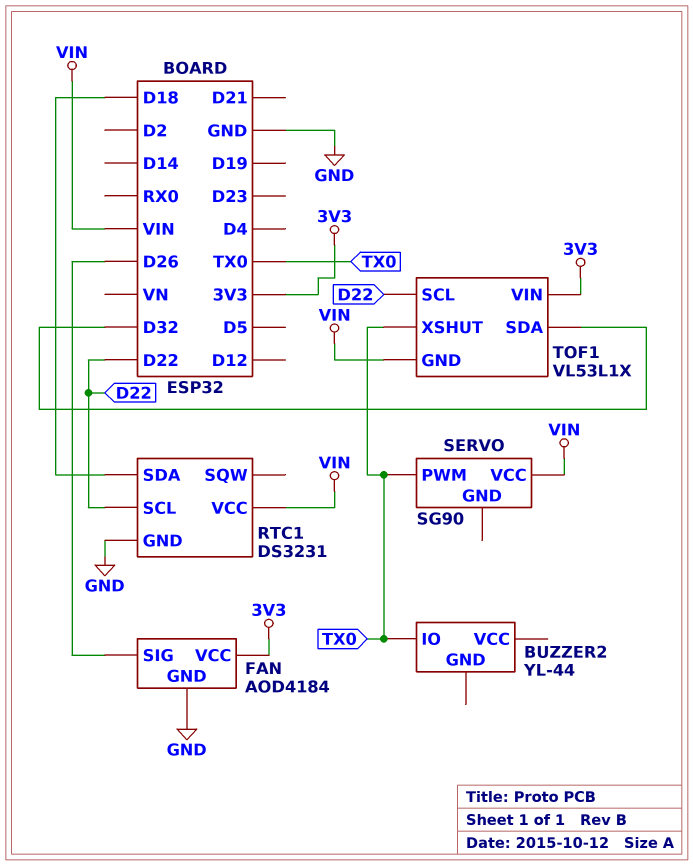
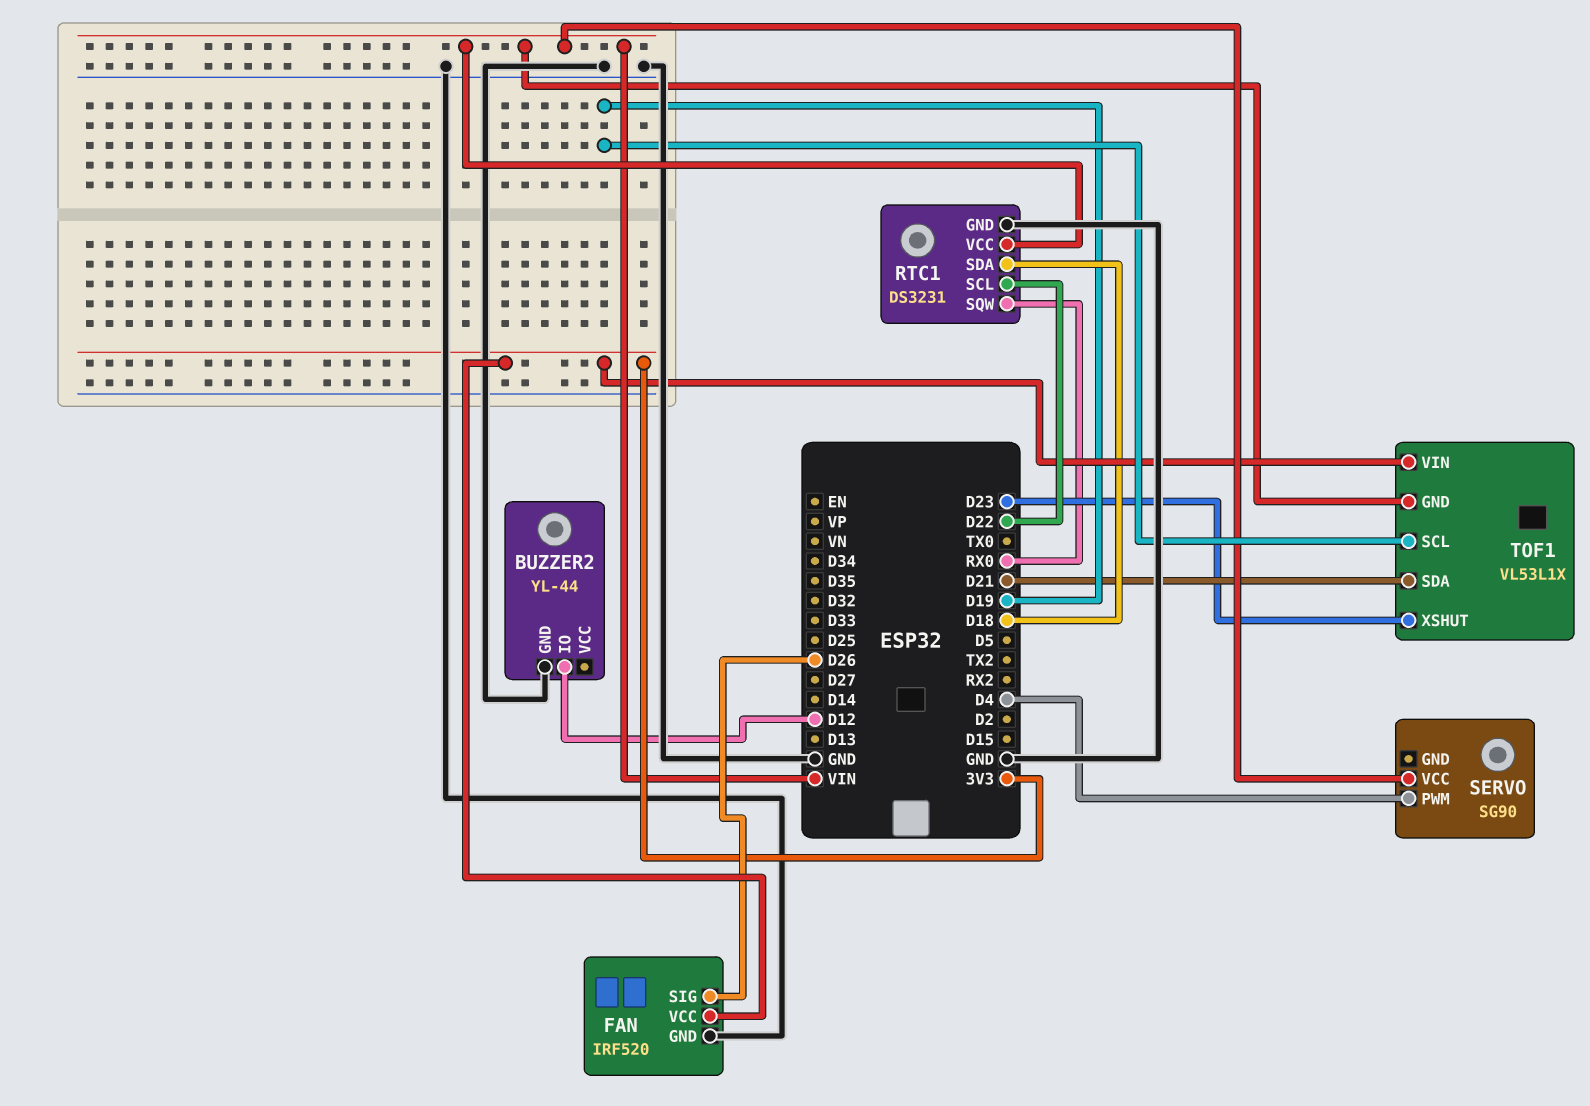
BUZZER2 pin GND: none -> GND
BUZZER2 pin IO: TX0 -> D12
FAN: AOD4184 -> IRF520
RTC1 pin SQW: none -> RX0
SERVO pin PWM: TX0 -> D4
TOF1 pin SCL: D22 -> D19
TOF1 pin SDA: D32 -> D21
TOF1 pin XSHUT: TX0 -> D23

